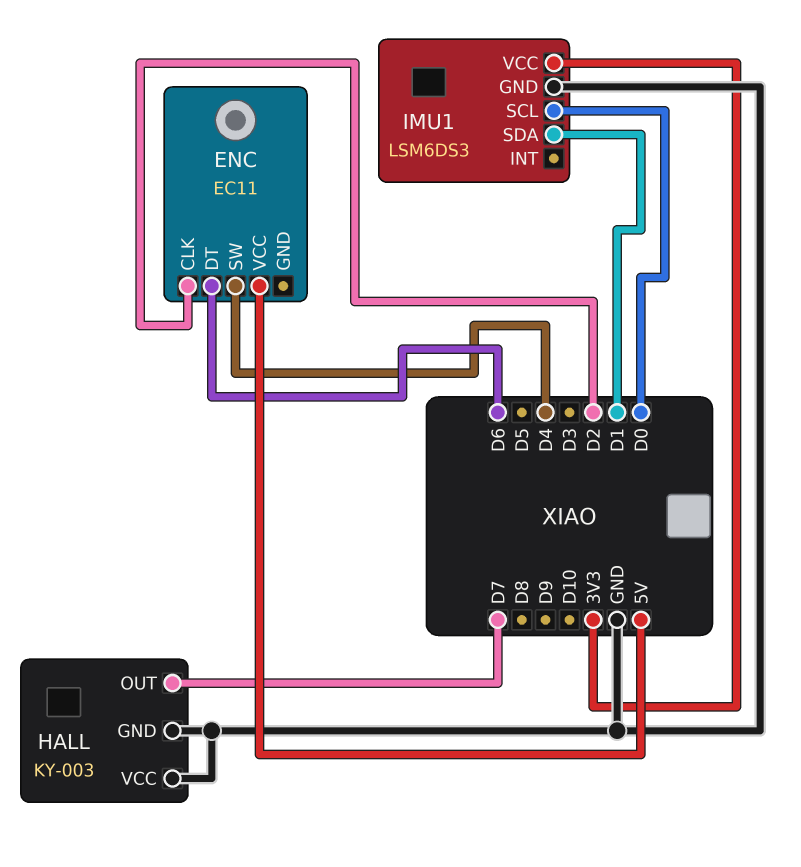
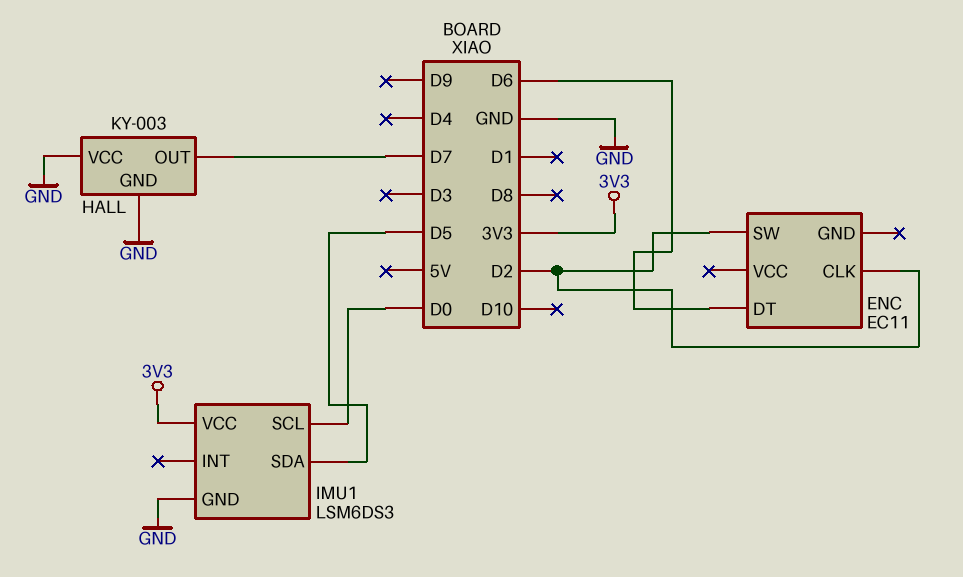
ENC pin SW: D4 -> D2
ENC pin VCC: 5V -> none
IMU1 pin SDA: D1 -> D5

